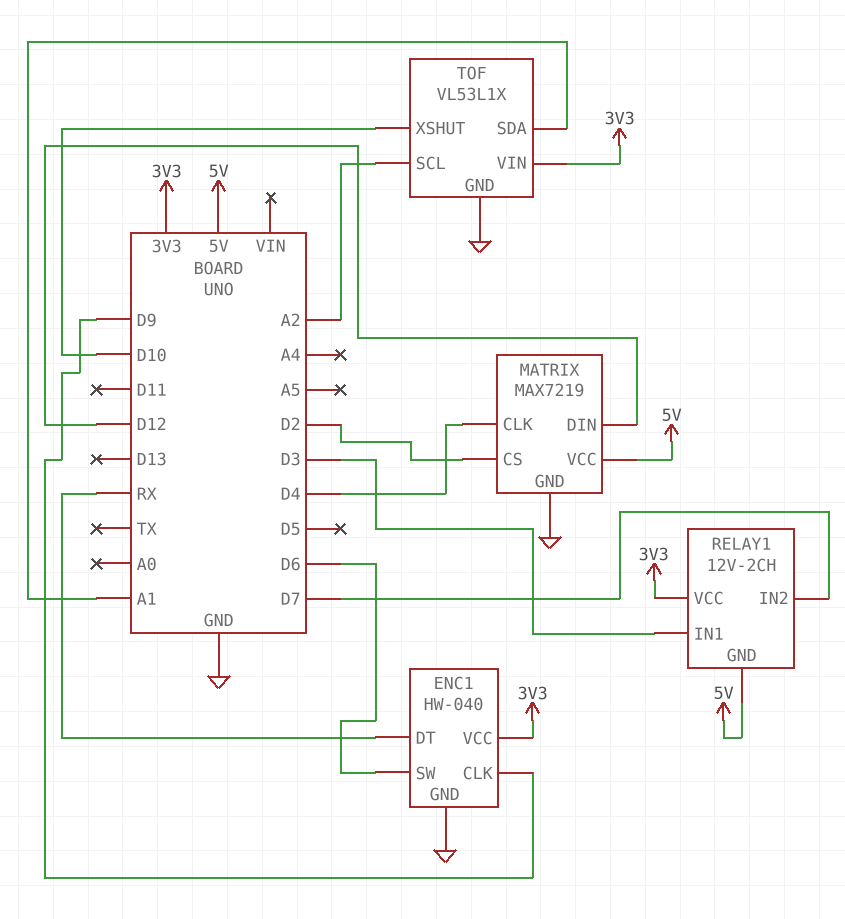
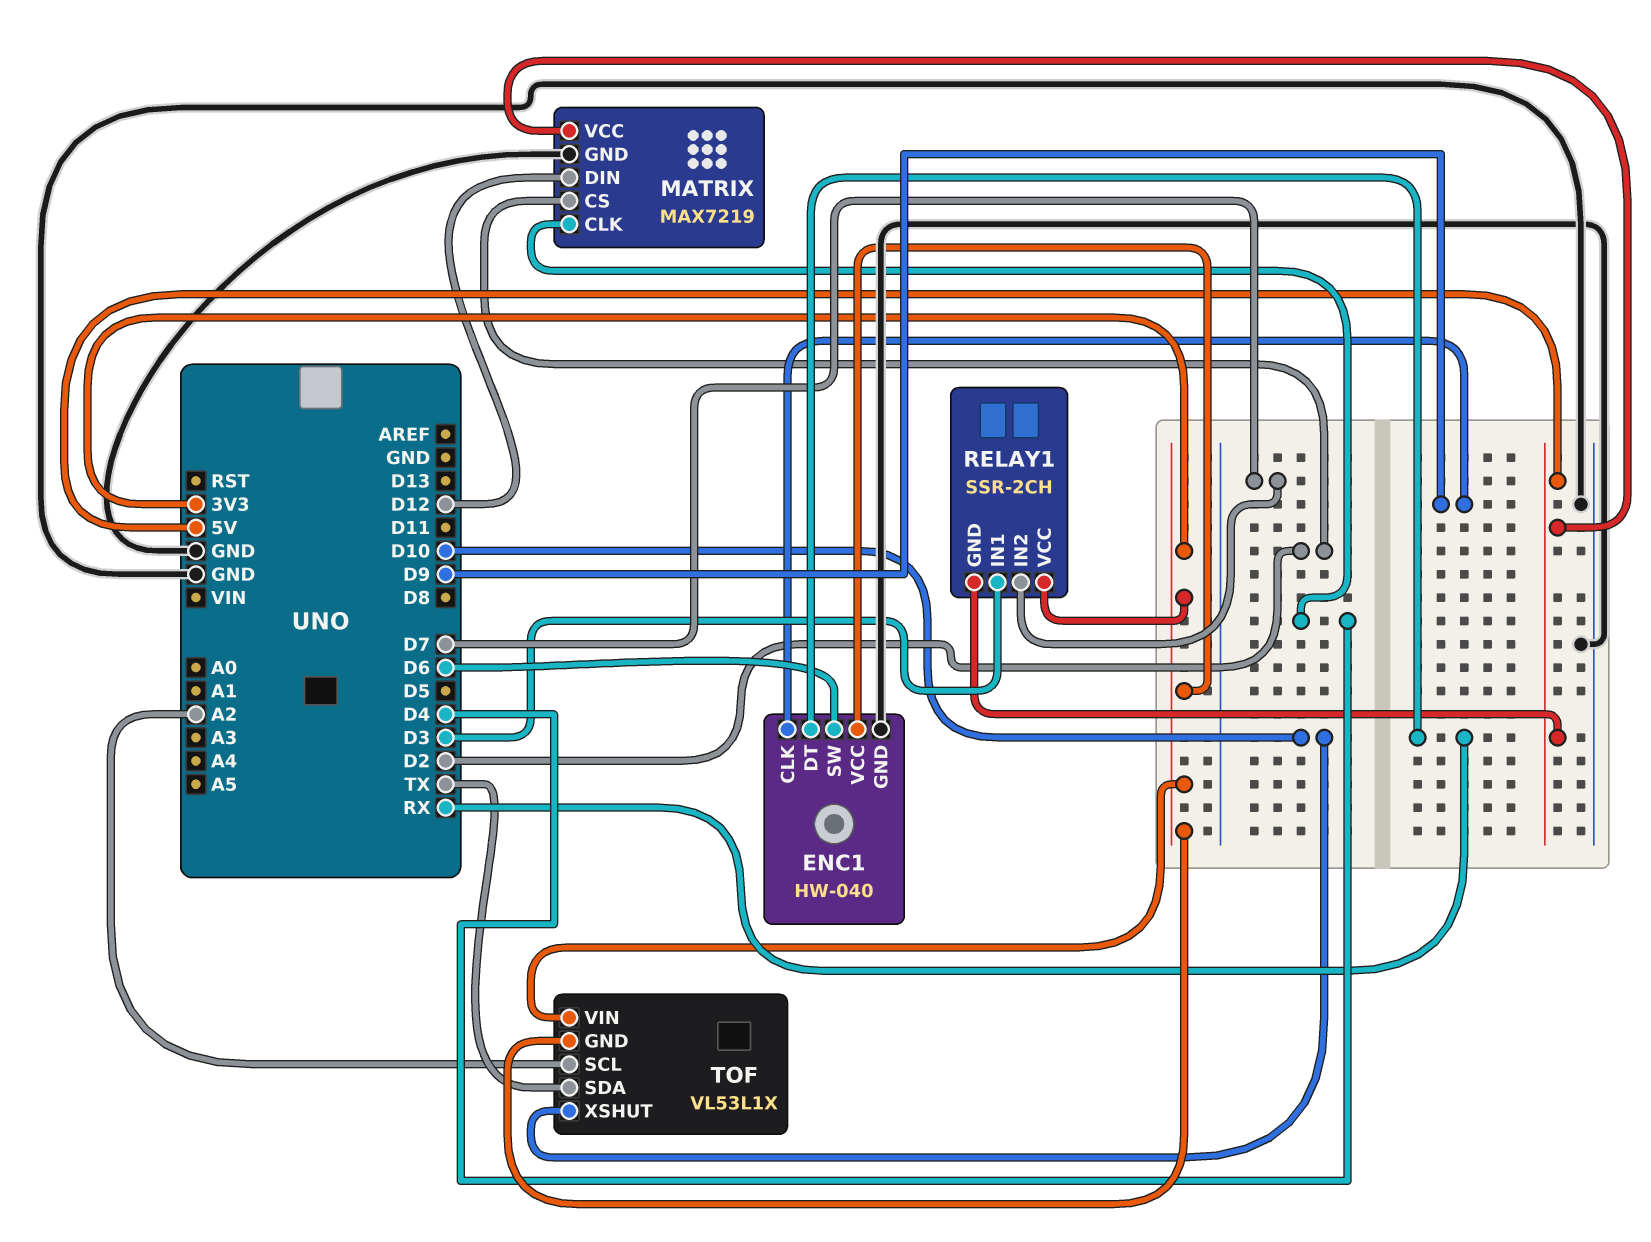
RELAY1: 12V-2CH -> SSR-2CH
TOF pin GND: GND -> 3V3
TOF pin SDA: A1 -> TX

